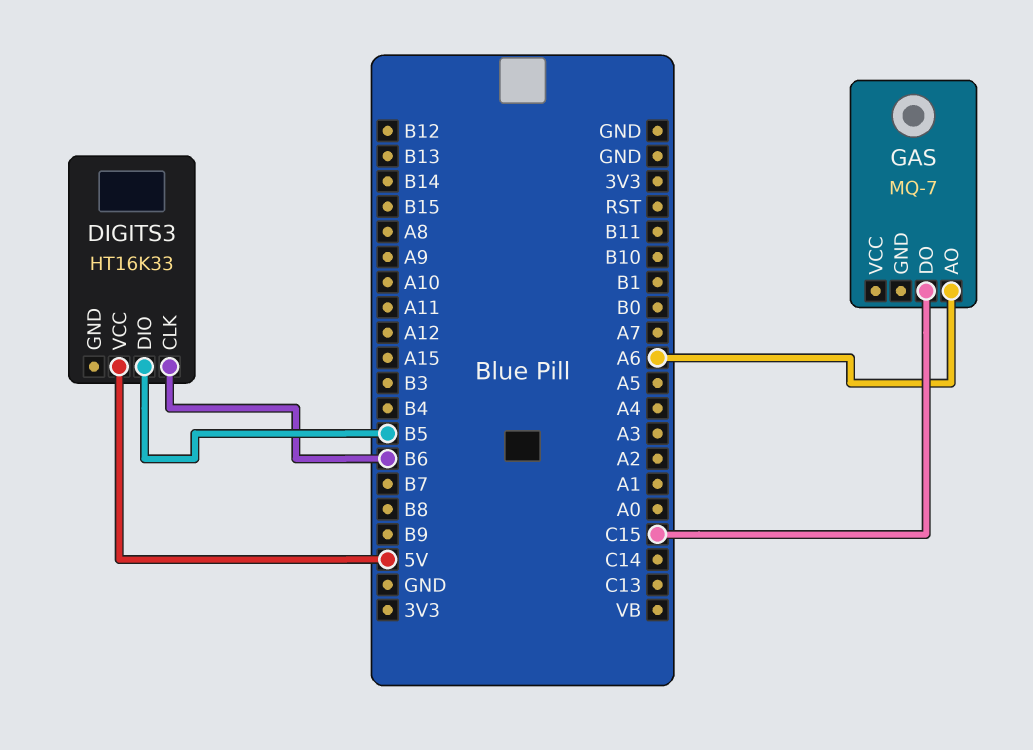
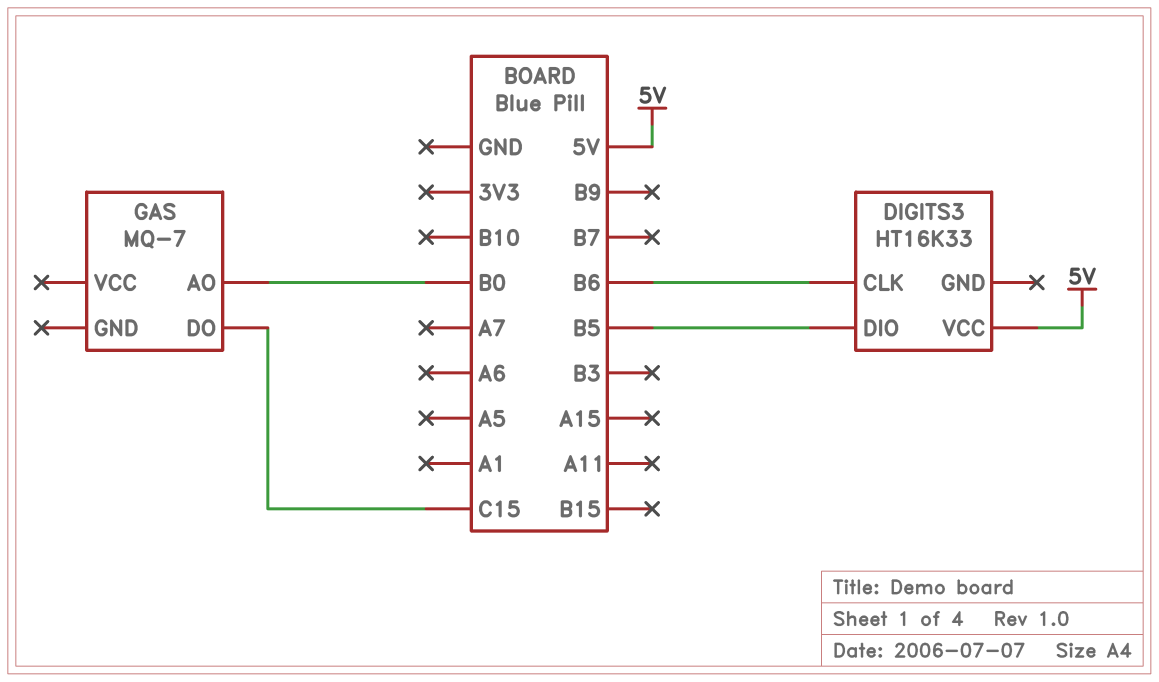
GAS pin AO: A6 -> B0

